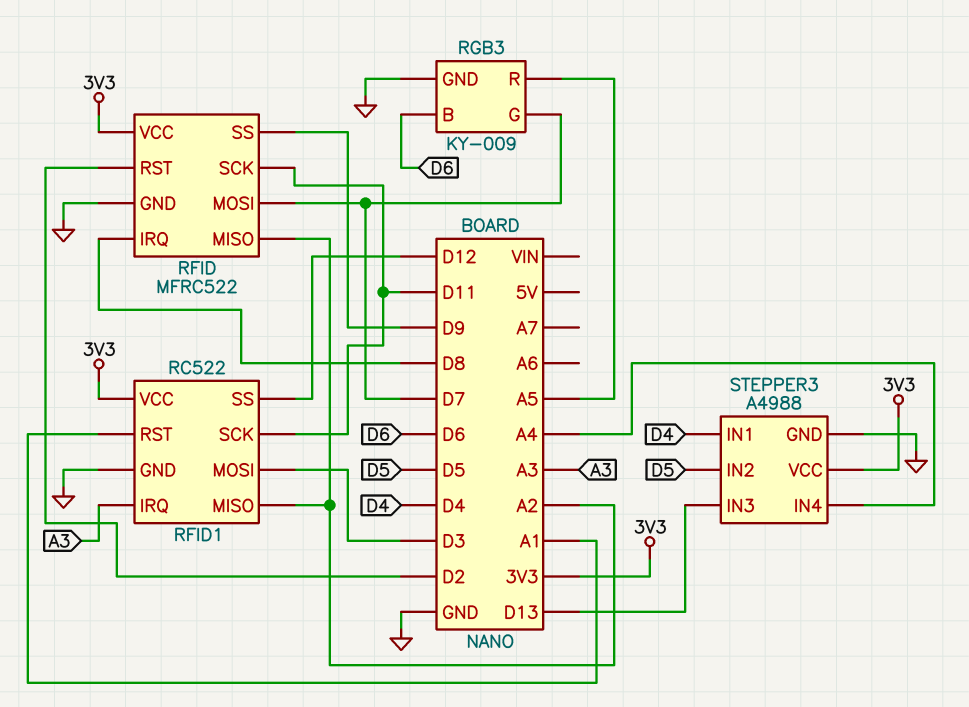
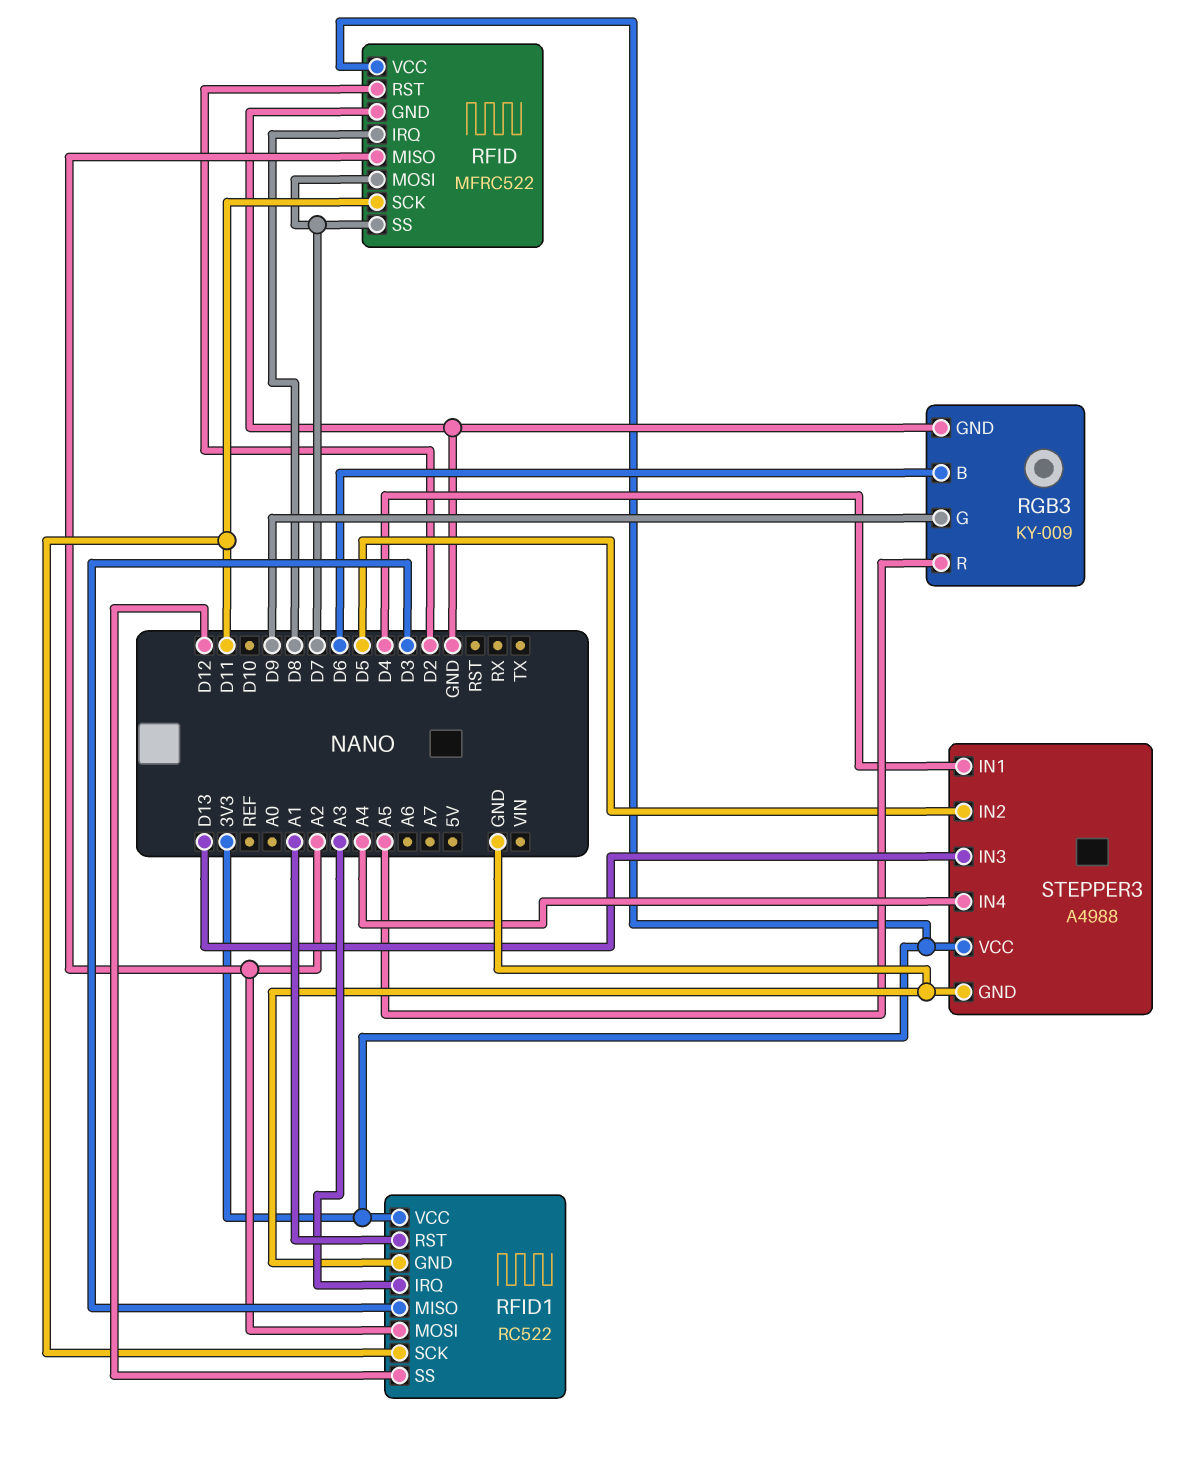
RFID pin SS: D9 -> D7
RFID1 pin MISO: A2 -> D3
RFID1 pin MOSI: D3 -> A2
RGB3 pin G: D7 -> D9

